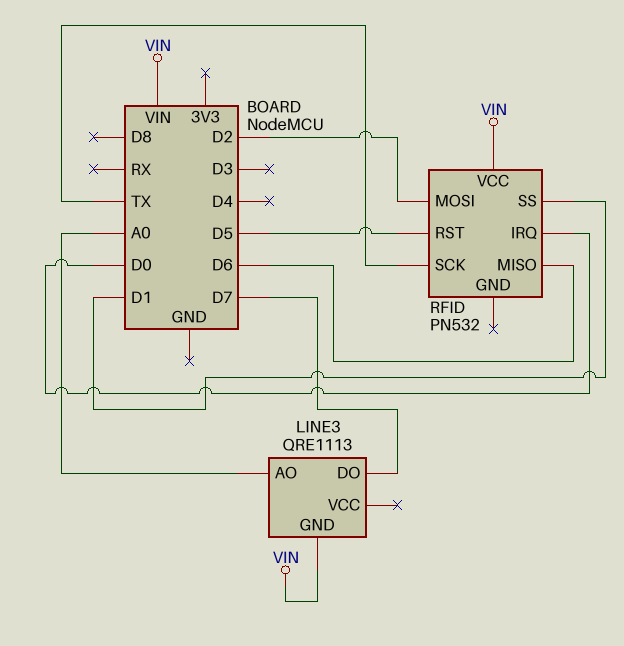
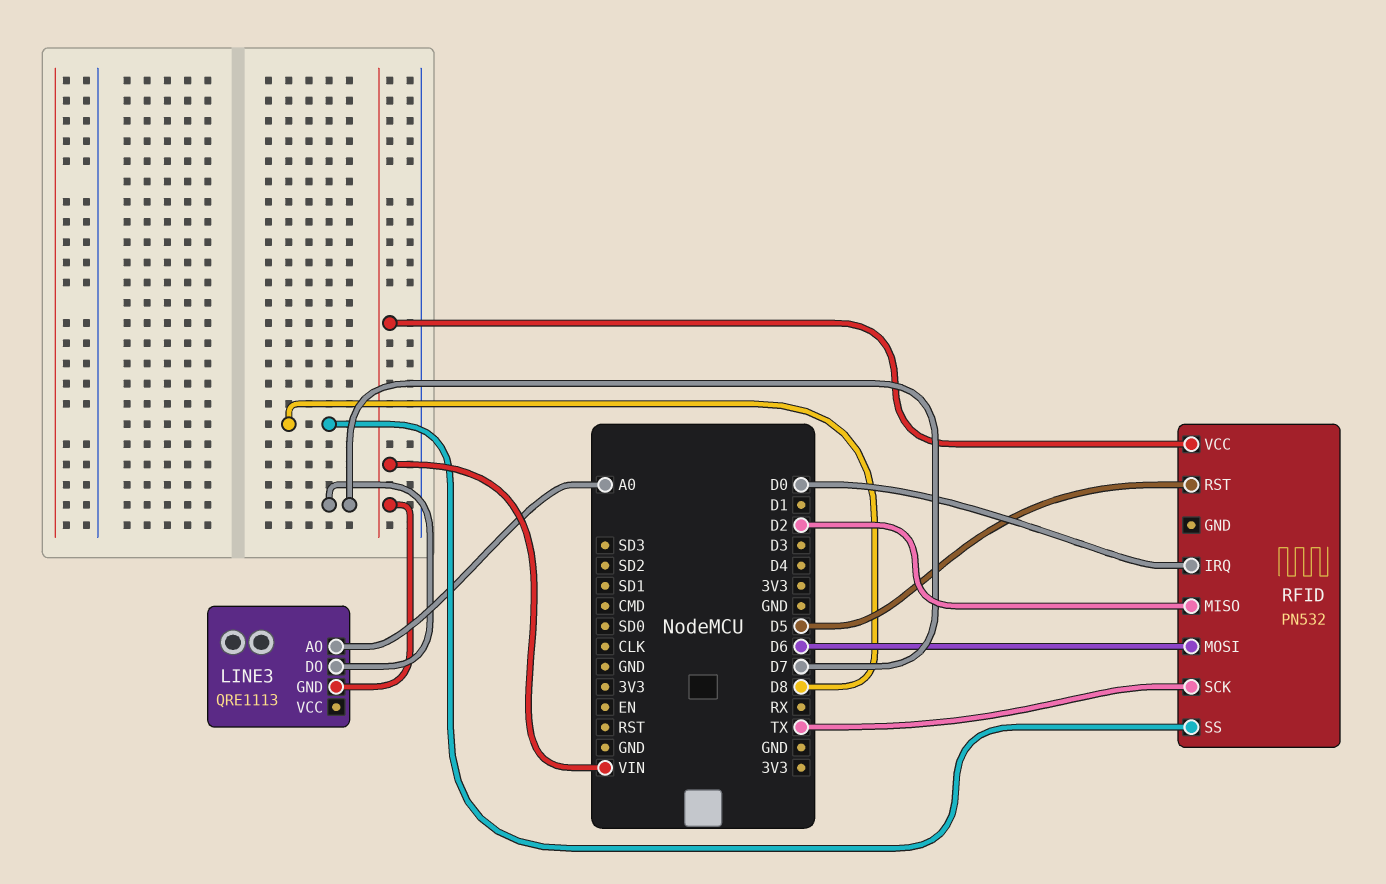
RFID pin MISO: D6 -> D2
RFID pin MOSI: D2 -> D6
RFID pin SS: D1 -> D8

